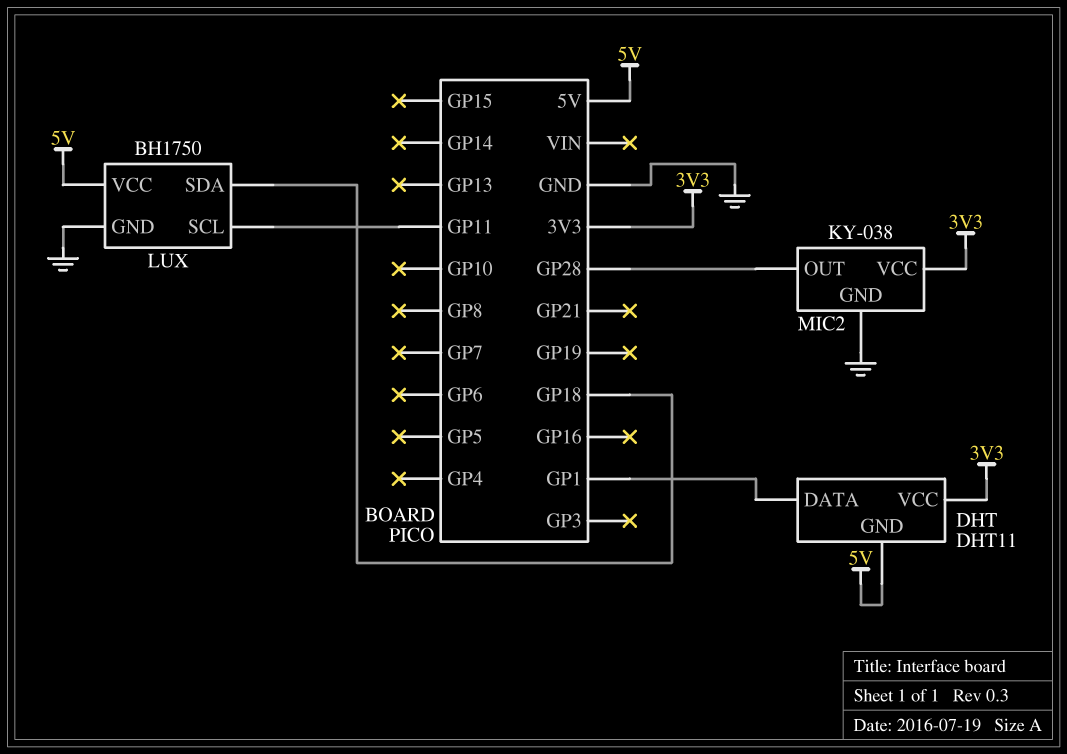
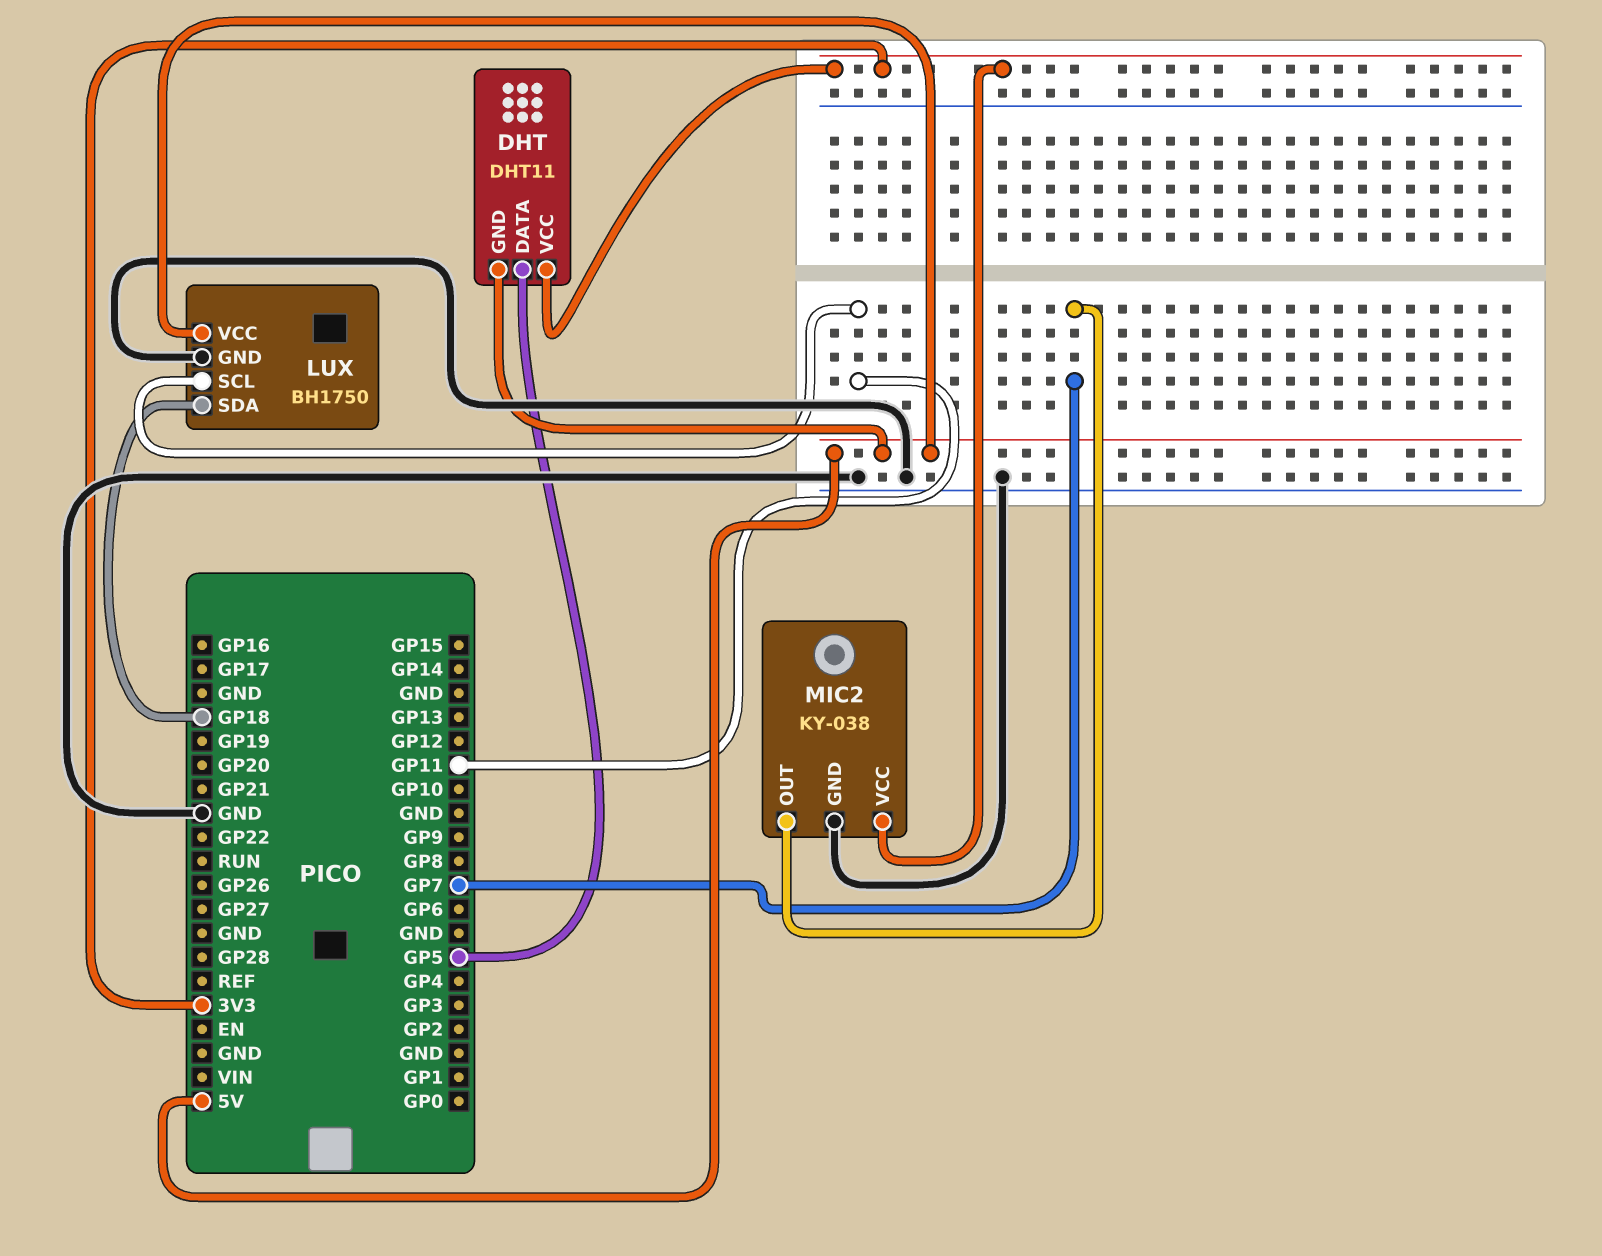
DHT pin DATA: GP1 -> GP5
MIC2 pin OUT: GP28 -> GP7

